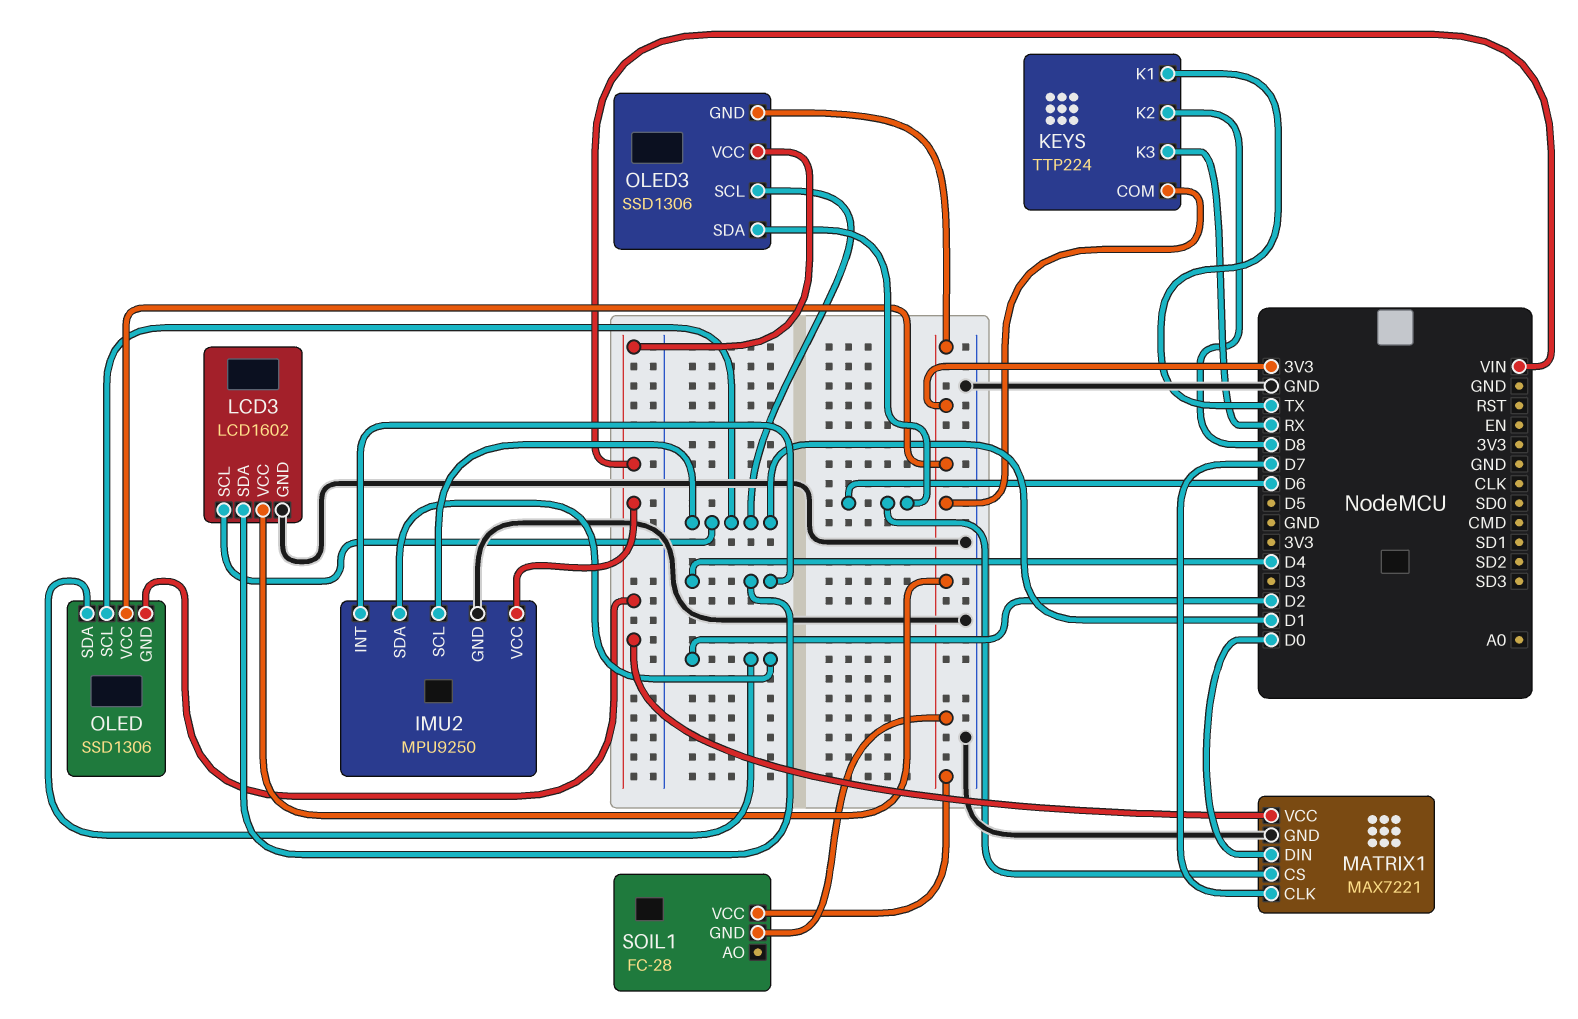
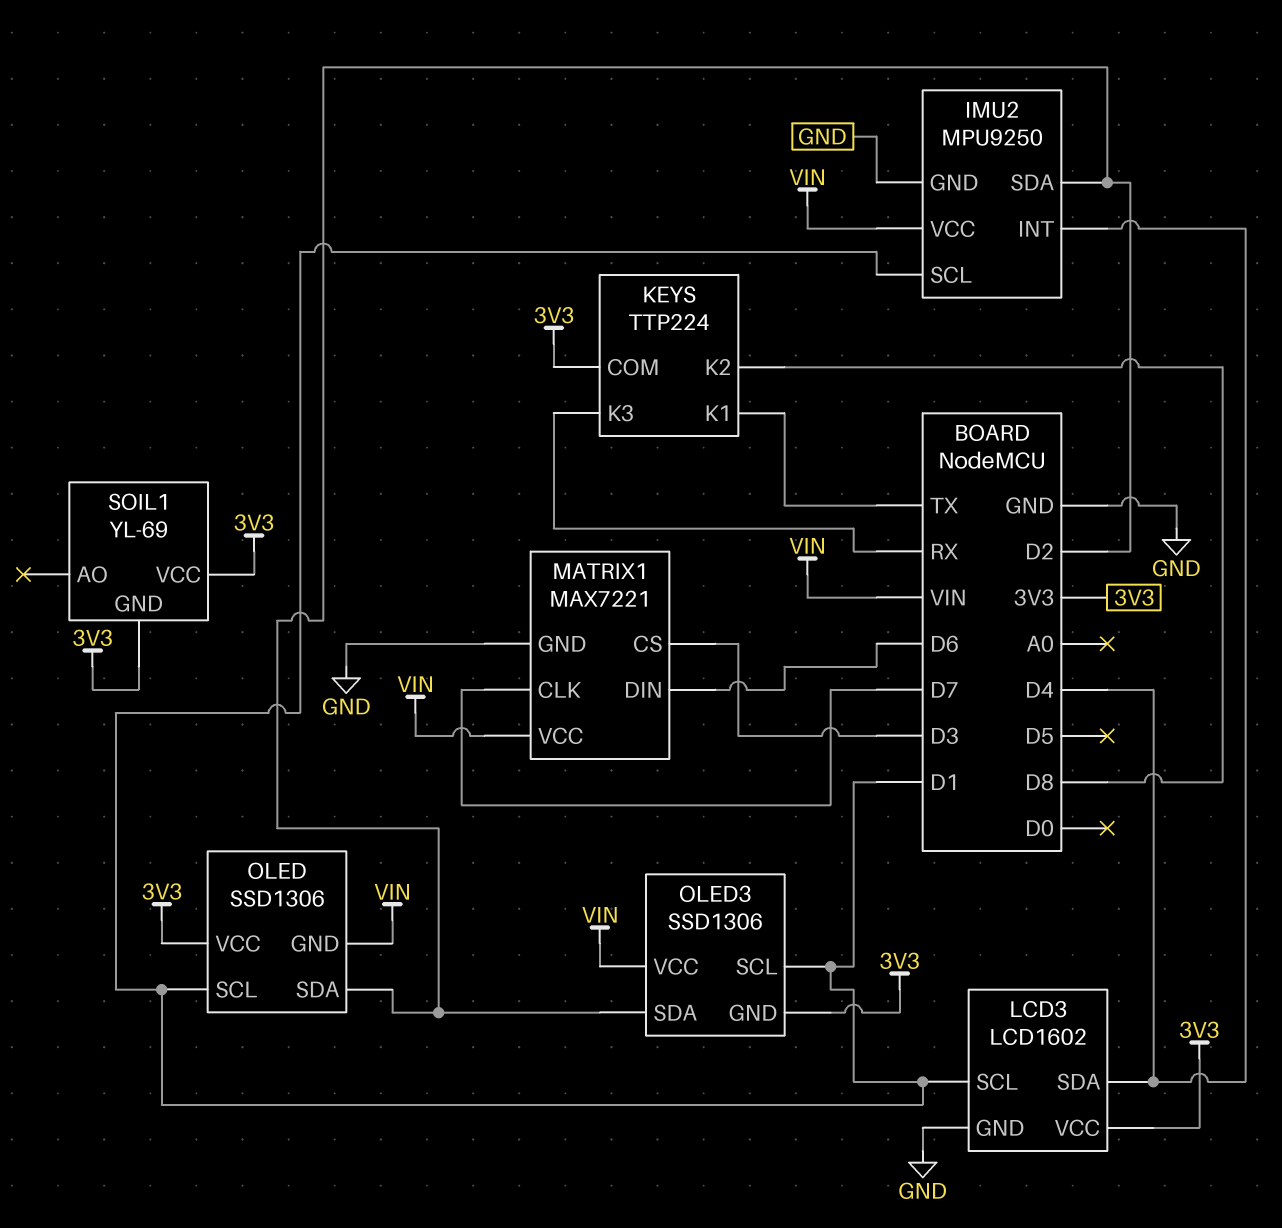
MATRIX1 pin CS: D6 -> D3
MATRIX1 pin DIN: D0 -> D6
OLED3 pin SDA: D6 -> D2
SOIL1: FC-28 -> YL-69

